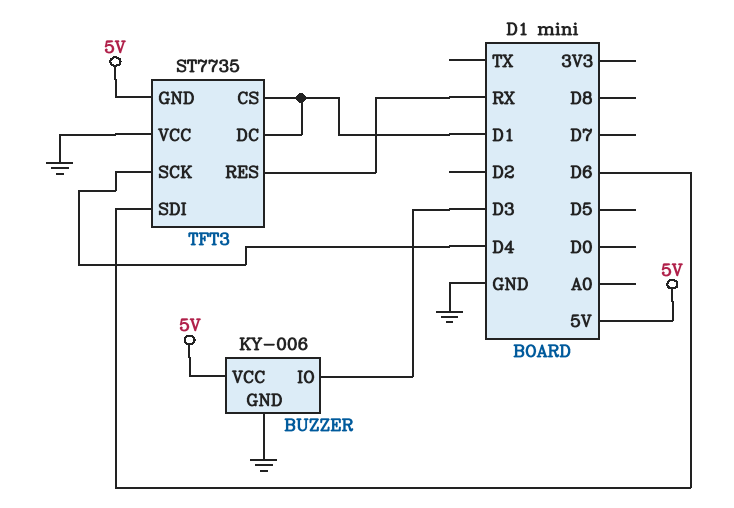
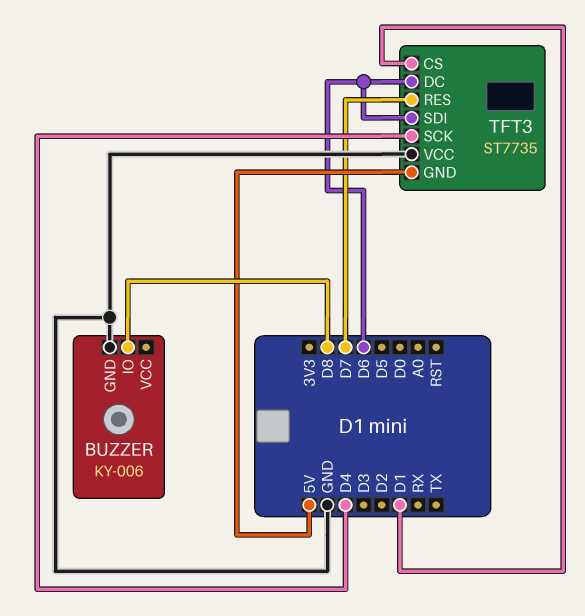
BUZZER pin IO: D3 -> D8
BUZZER pin VCC: 5V -> none
TFT3 pin DC: D1 -> D6
TFT3 pin RES: RX -> D7

